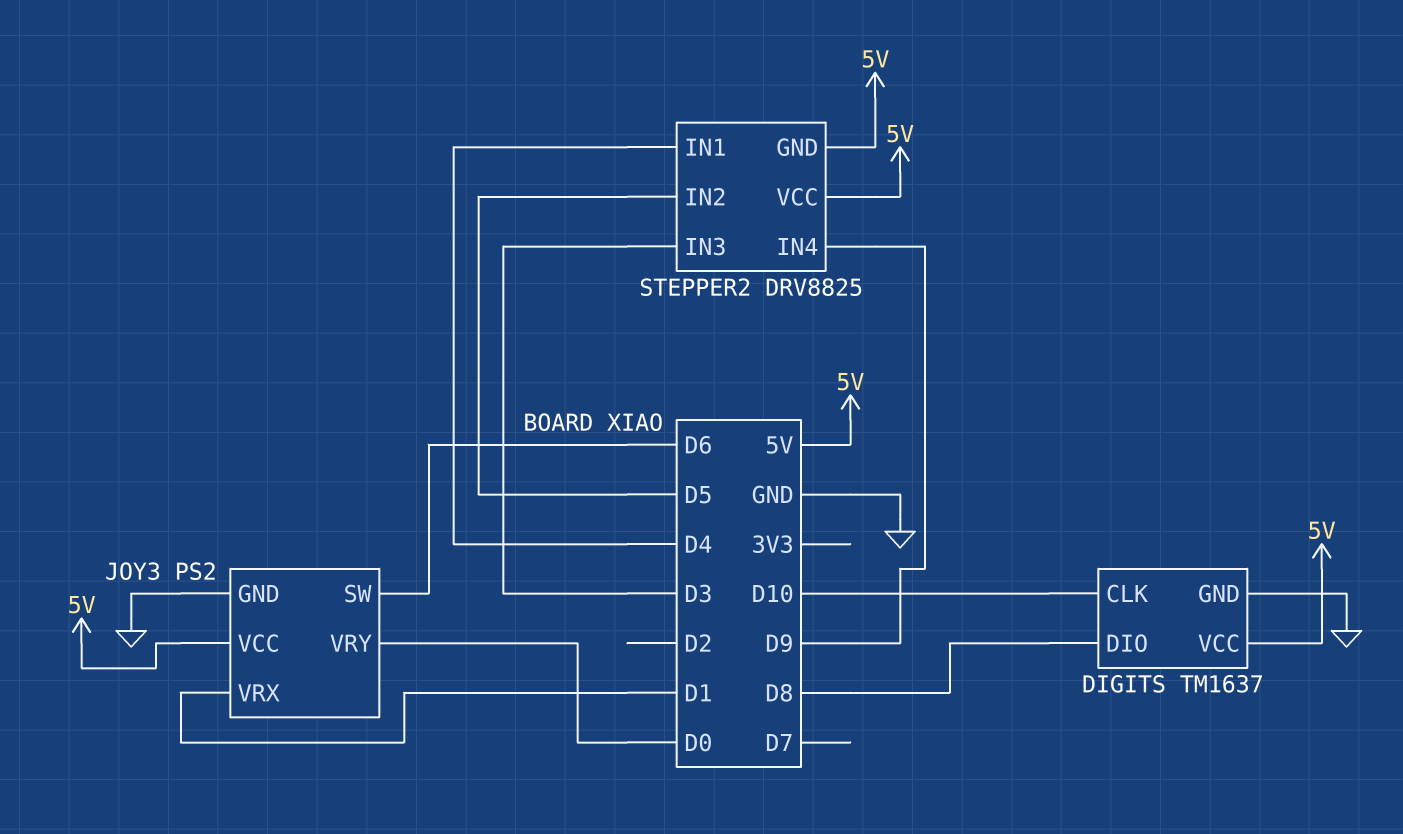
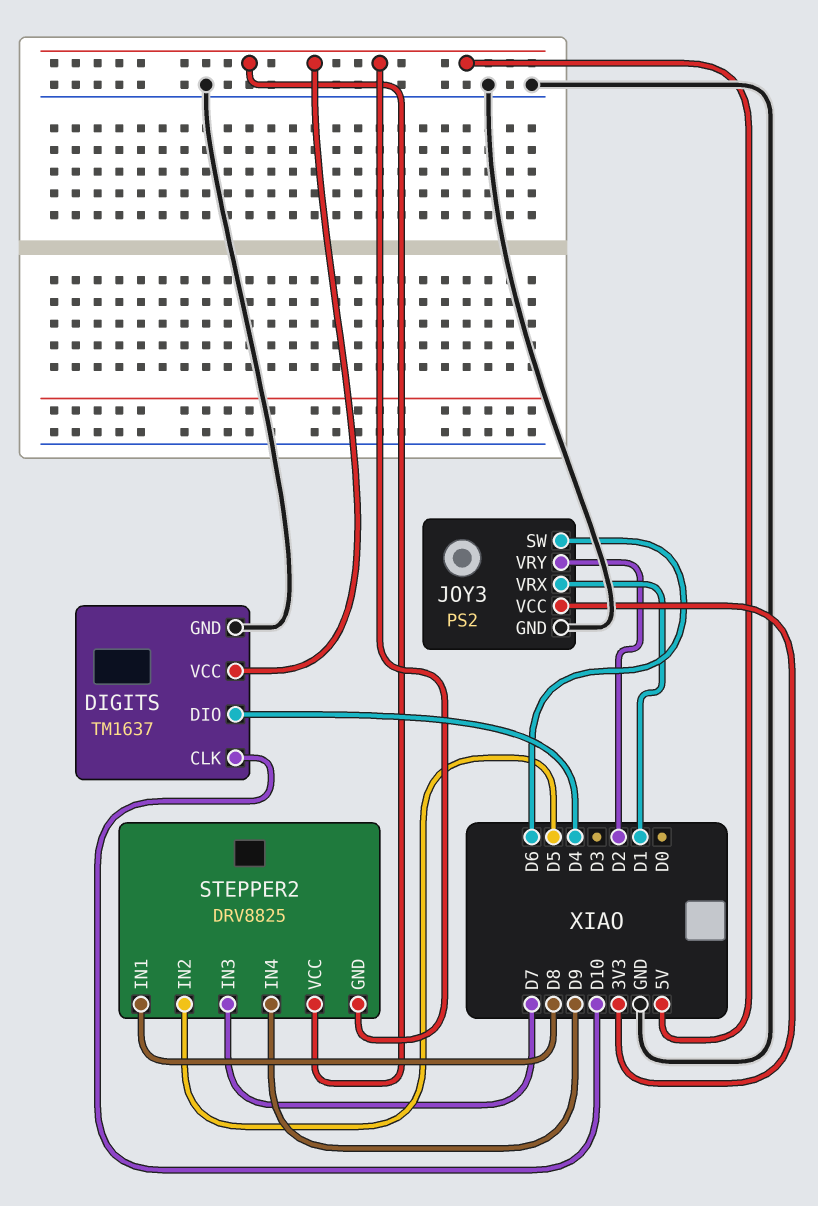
DIGITS pin DIO: D8 -> D4
JOY3 pin VCC: 5V -> 3V3
JOY3 pin VRY: D0 -> D2
STEPPER2 pin IN1: D4 -> D8
STEPPER2 pin IN3: D3 -> D7

